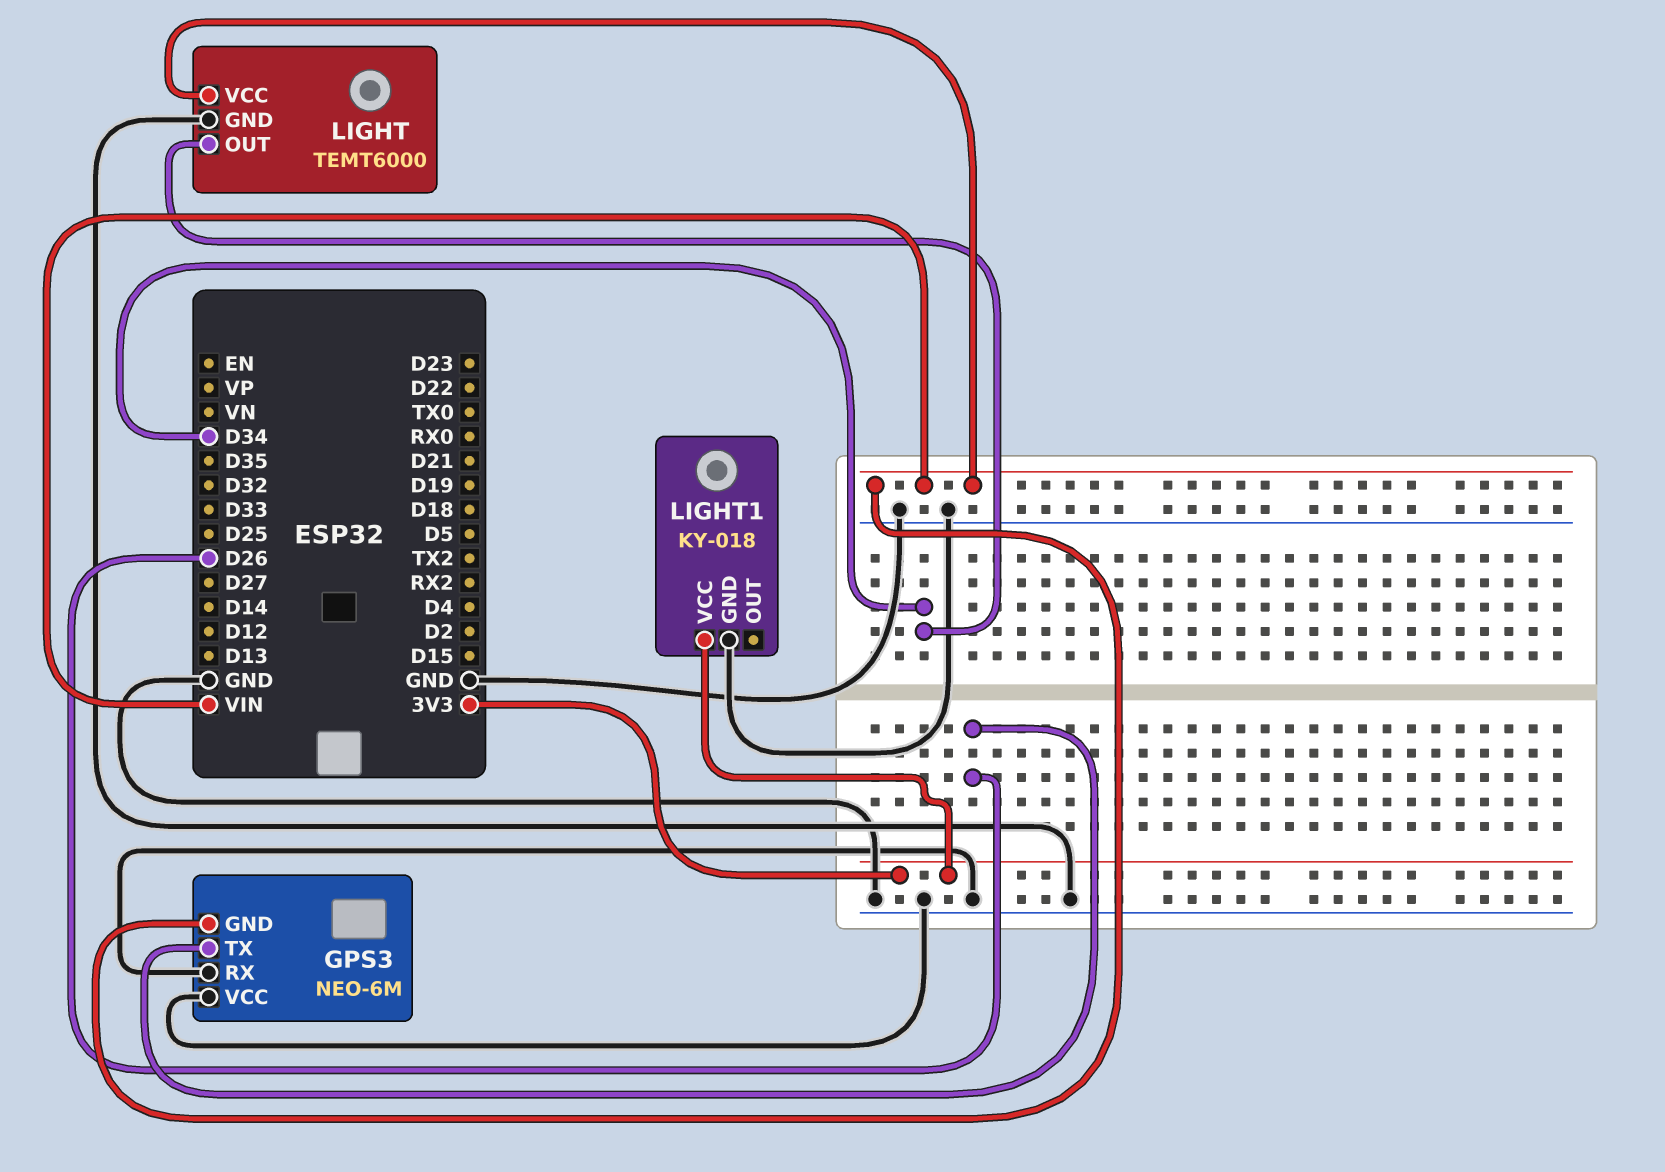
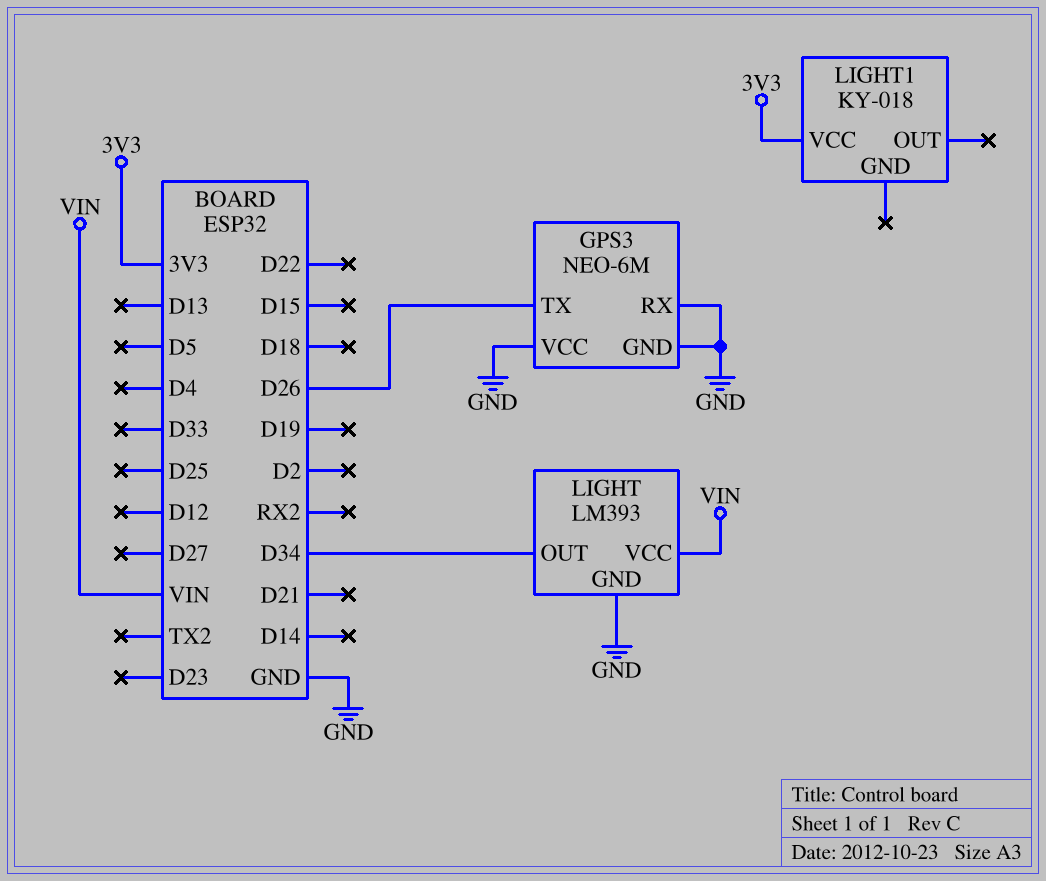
GPS3 pin GND: VIN -> GND
LIGHT: TEMT6000 -> LM393
LIGHT1 pin GND: GND -> none

